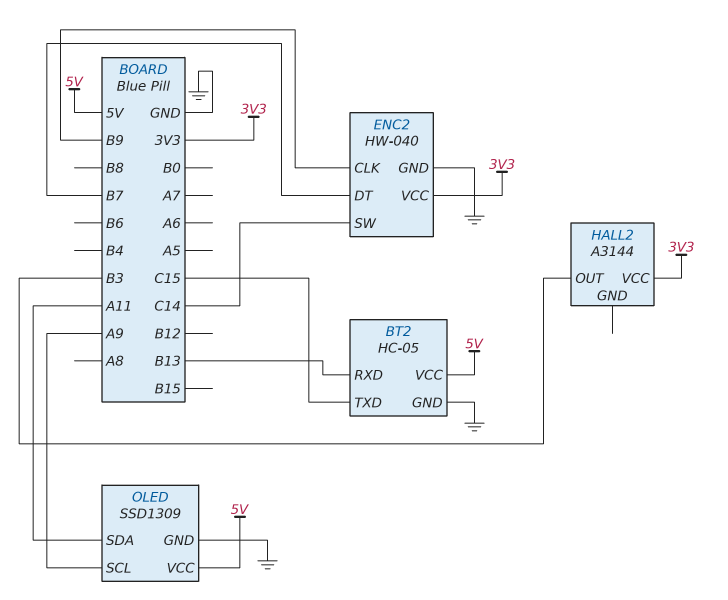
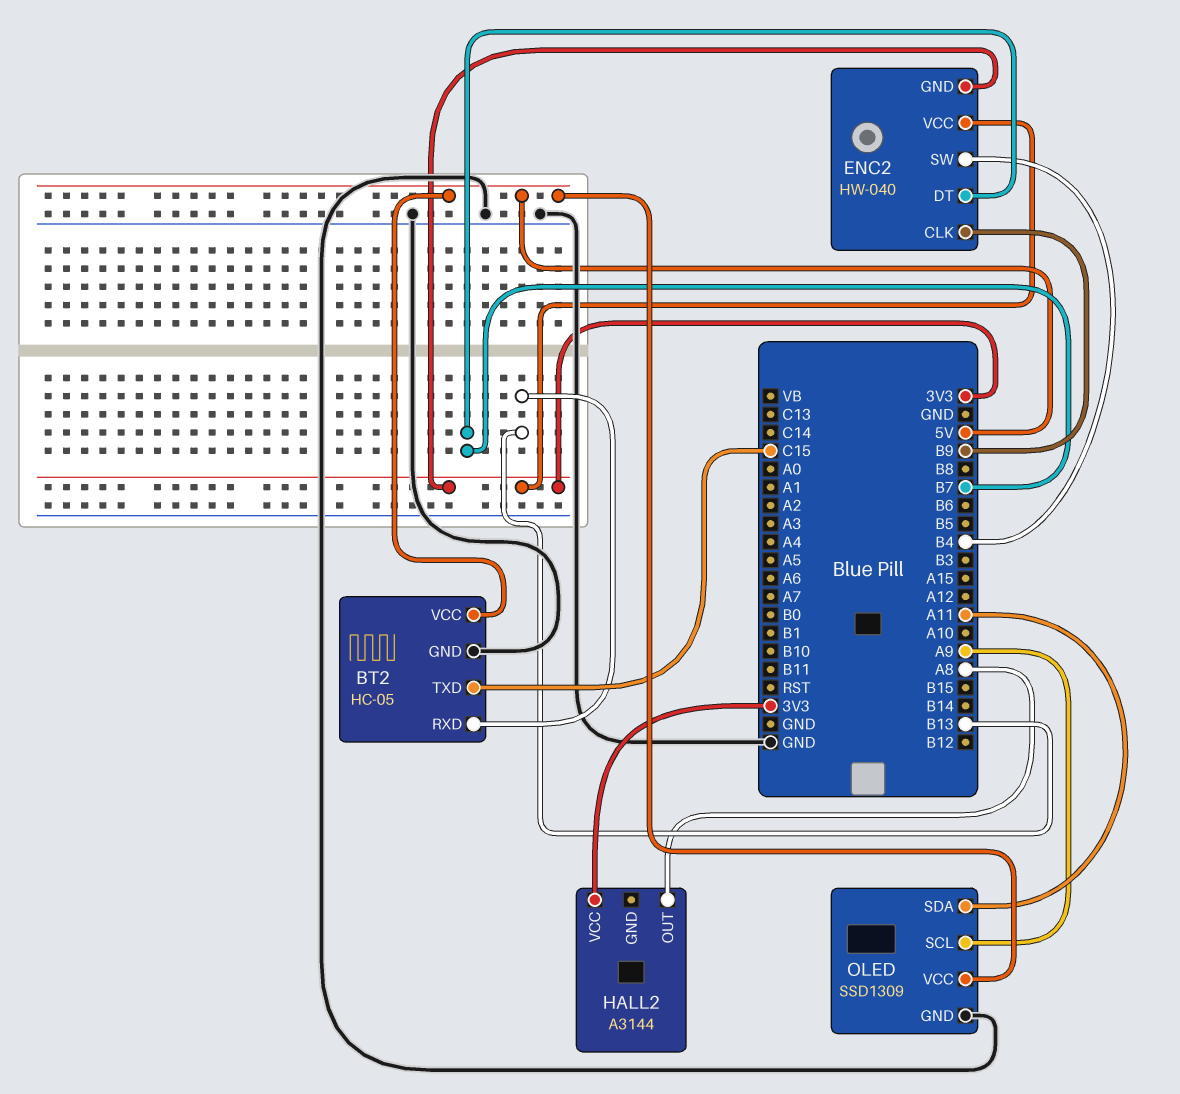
ENC2 pin GND: GND -> 3V3
ENC2 pin SW: C14 -> B4
HALL2 pin OUT: B3 -> A8

